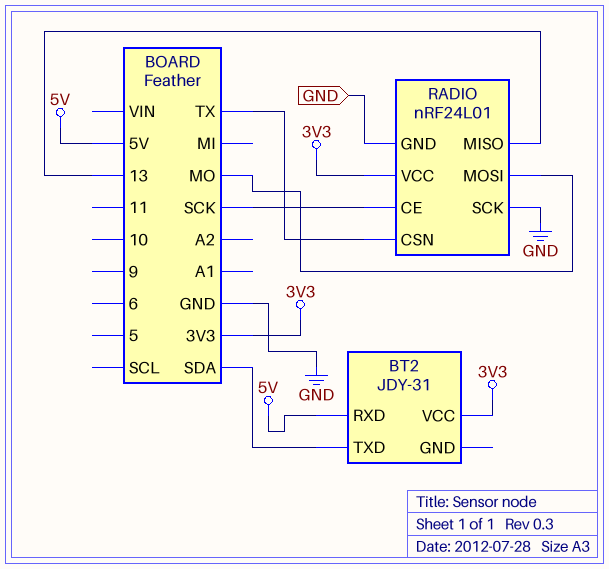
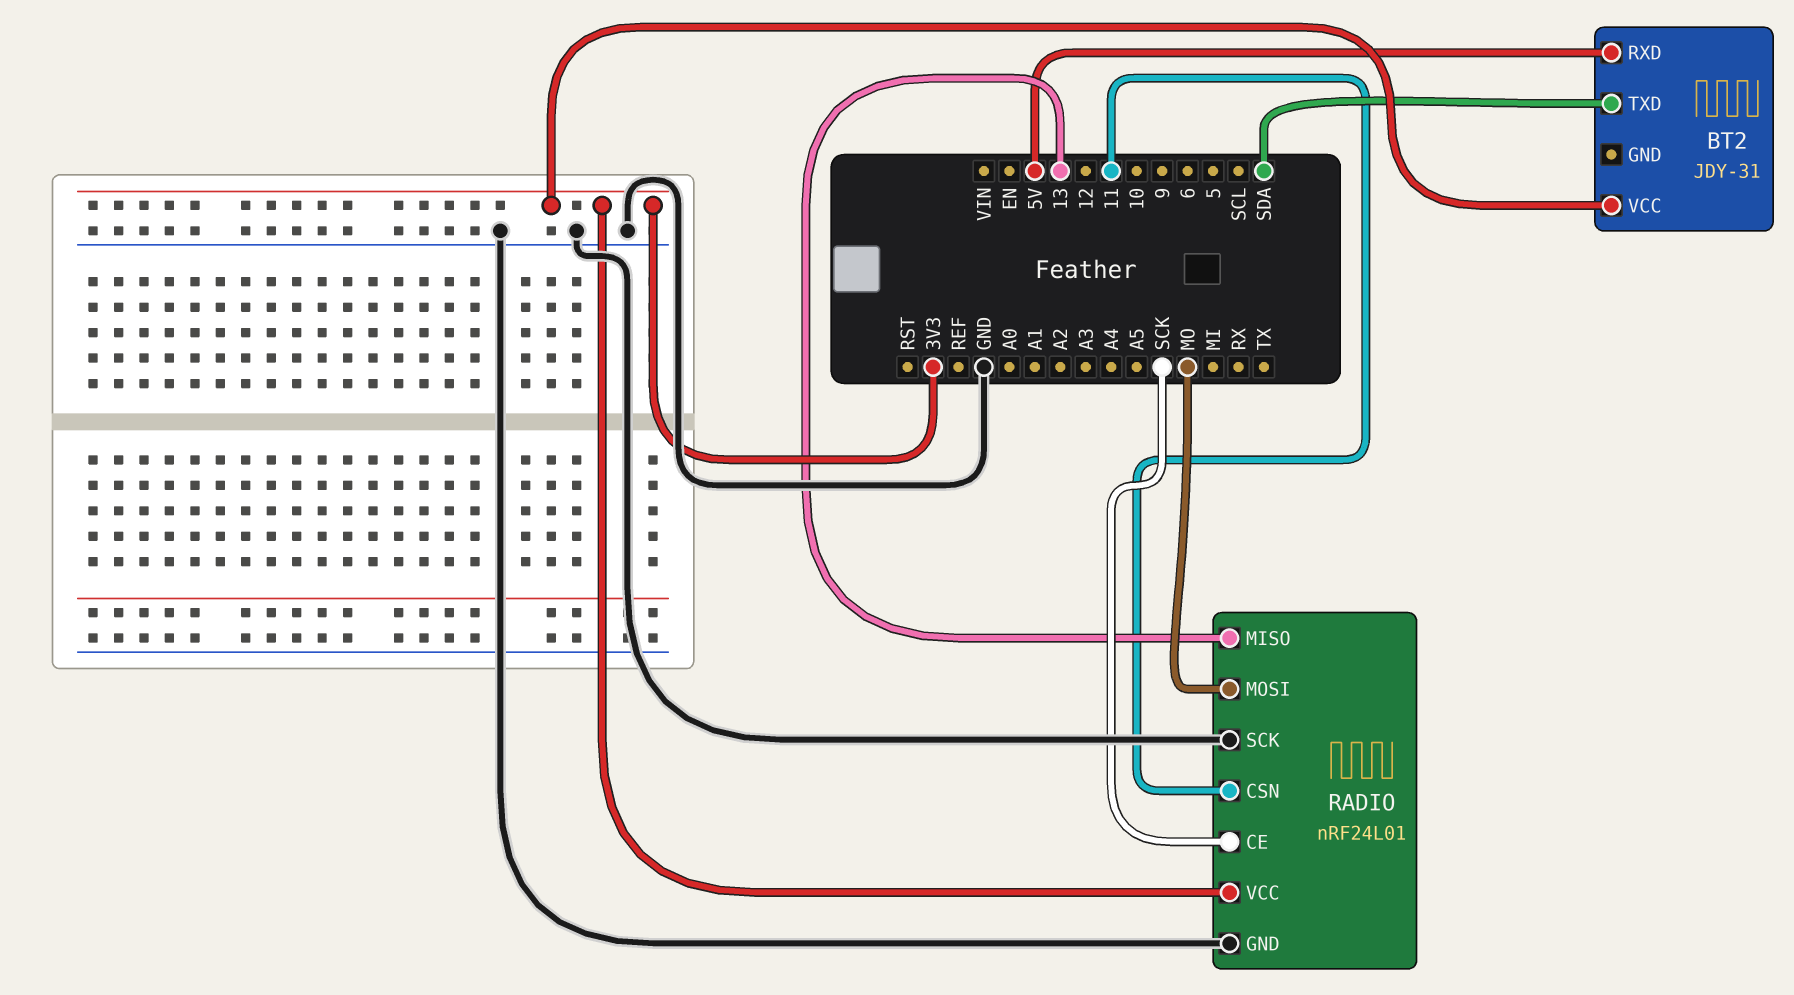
RADIO pin CSN: TX -> 11

